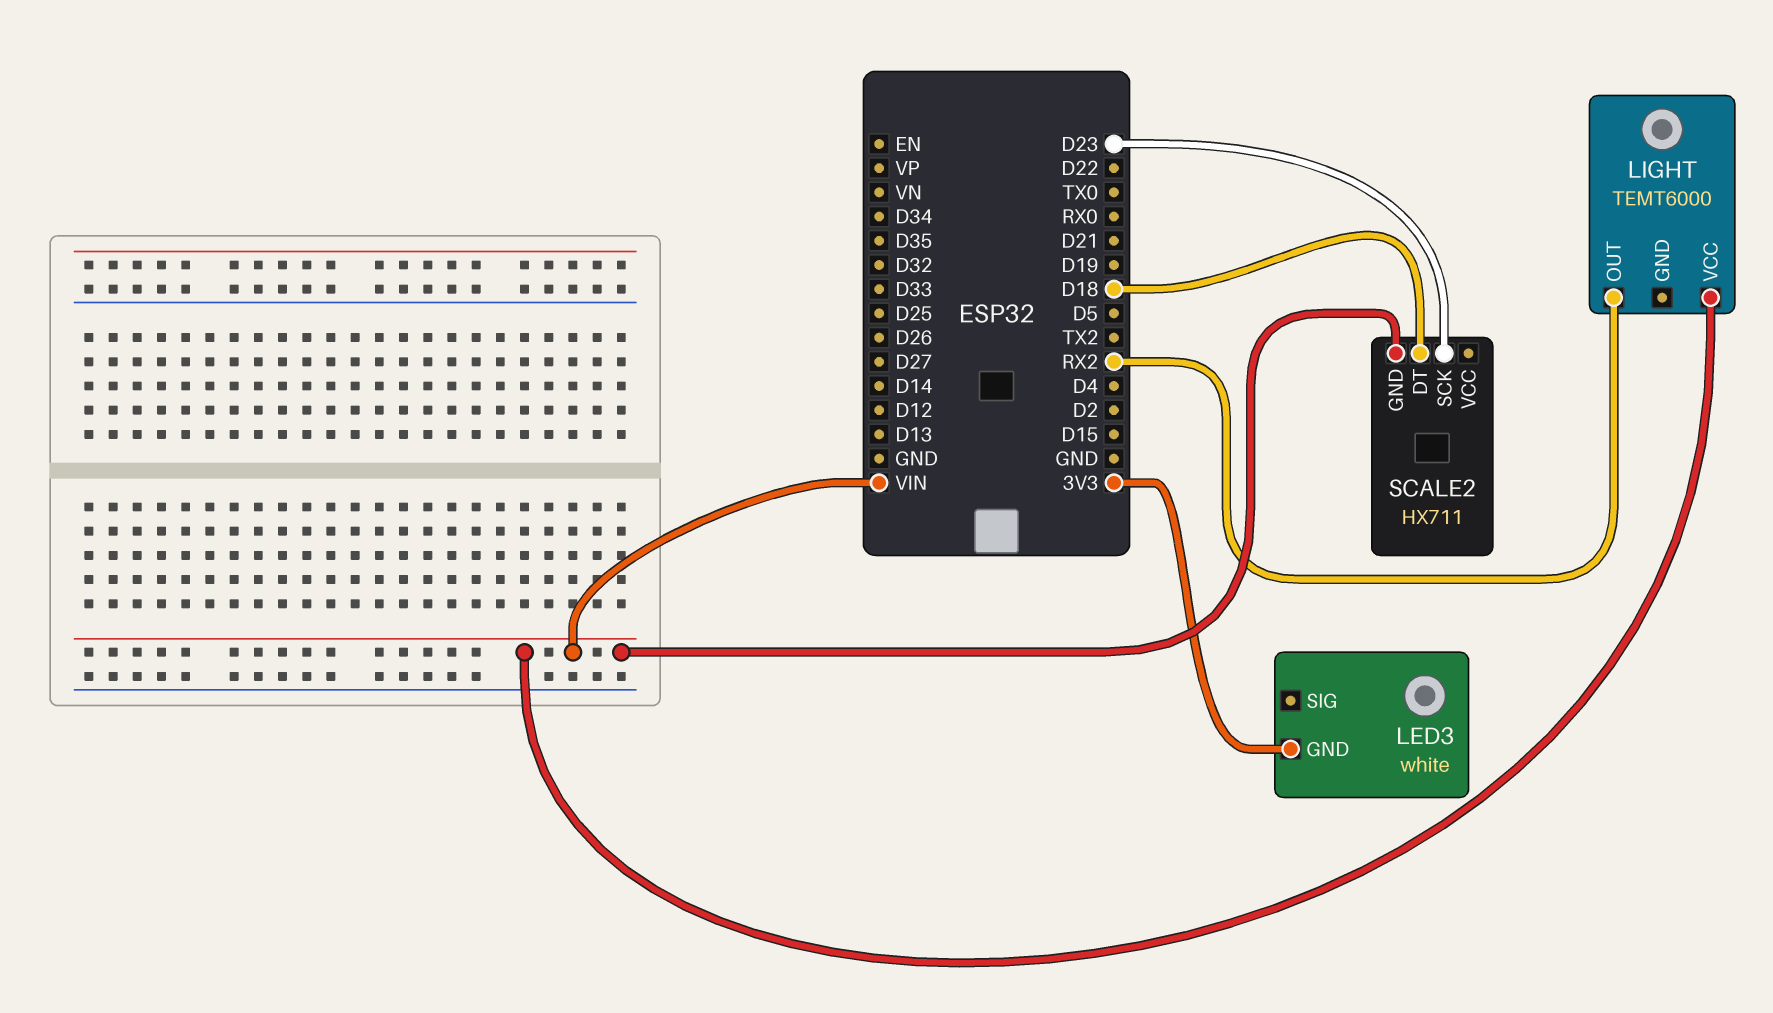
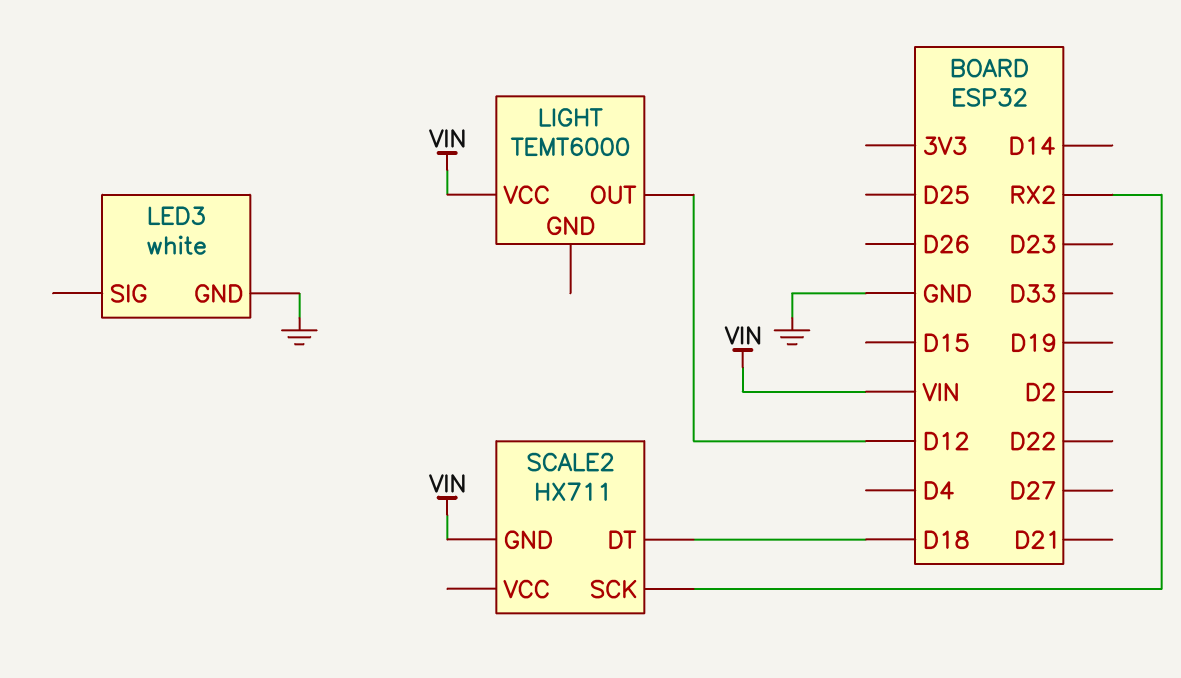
LED3 pin GND: 3V3 -> GND
LIGHT pin OUT: RX2 -> D12
SCALE2 pin SCK: D23 -> RX2

